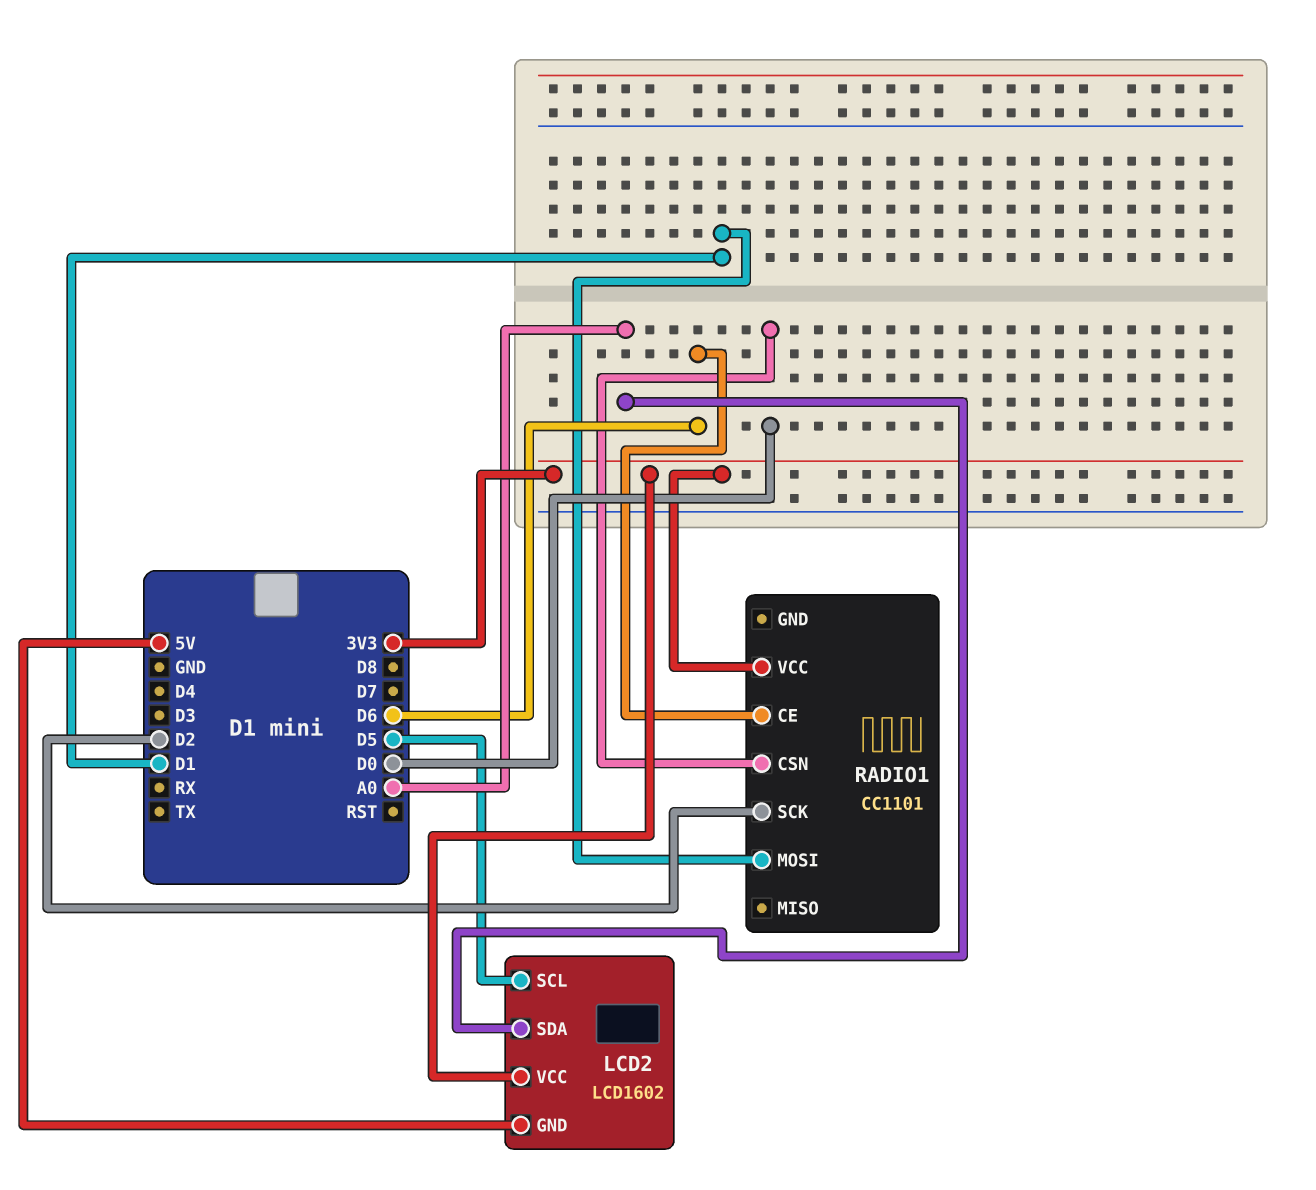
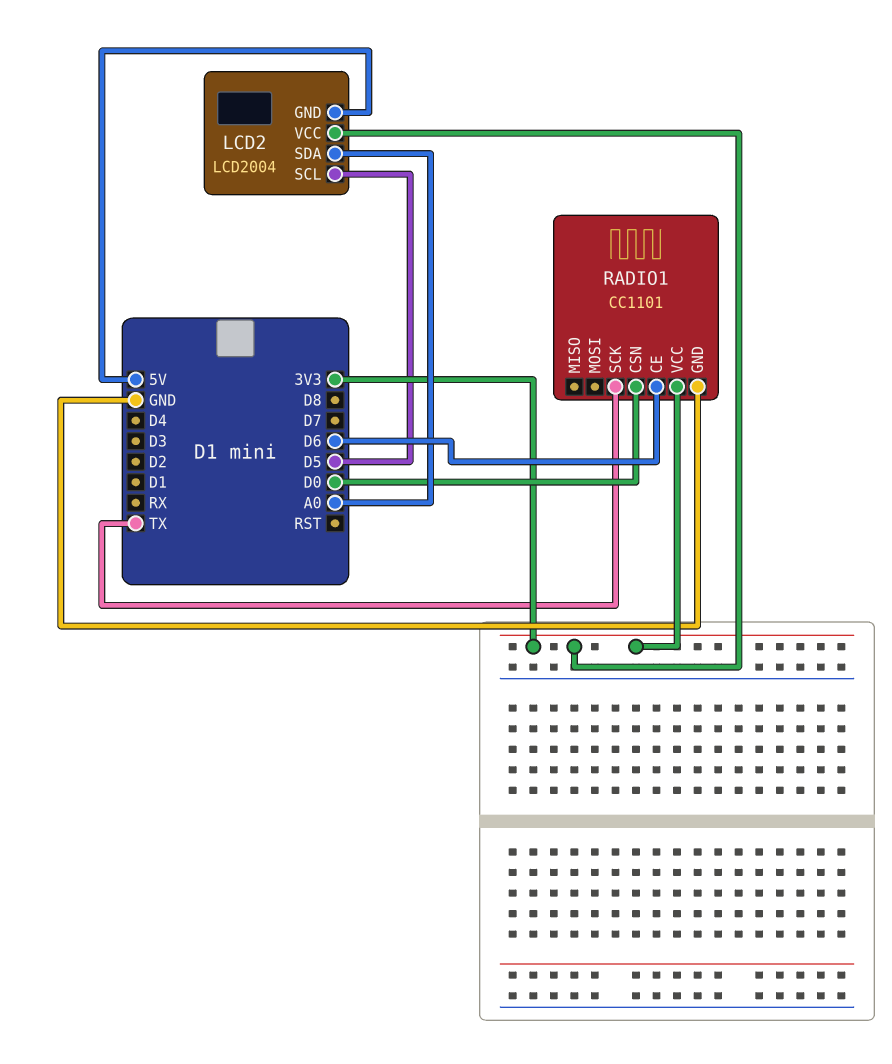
LCD2: LCD1602 -> LCD2004
RADIO1 pin GND: none -> GND
RADIO1 pin MOSI: D1 -> none
RADIO1 pin SCK: D2 -> TX

